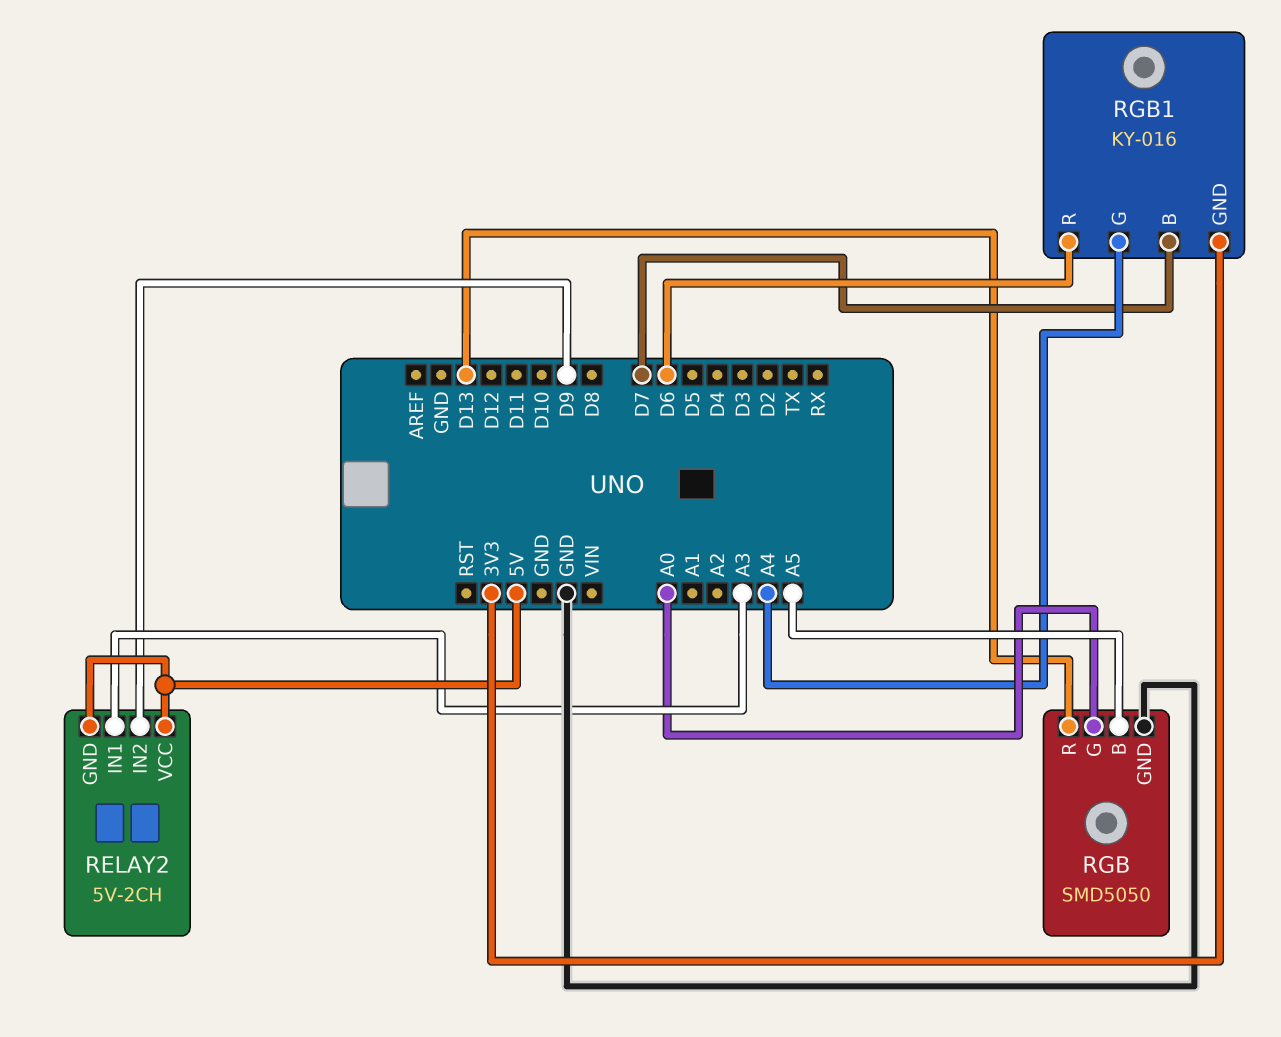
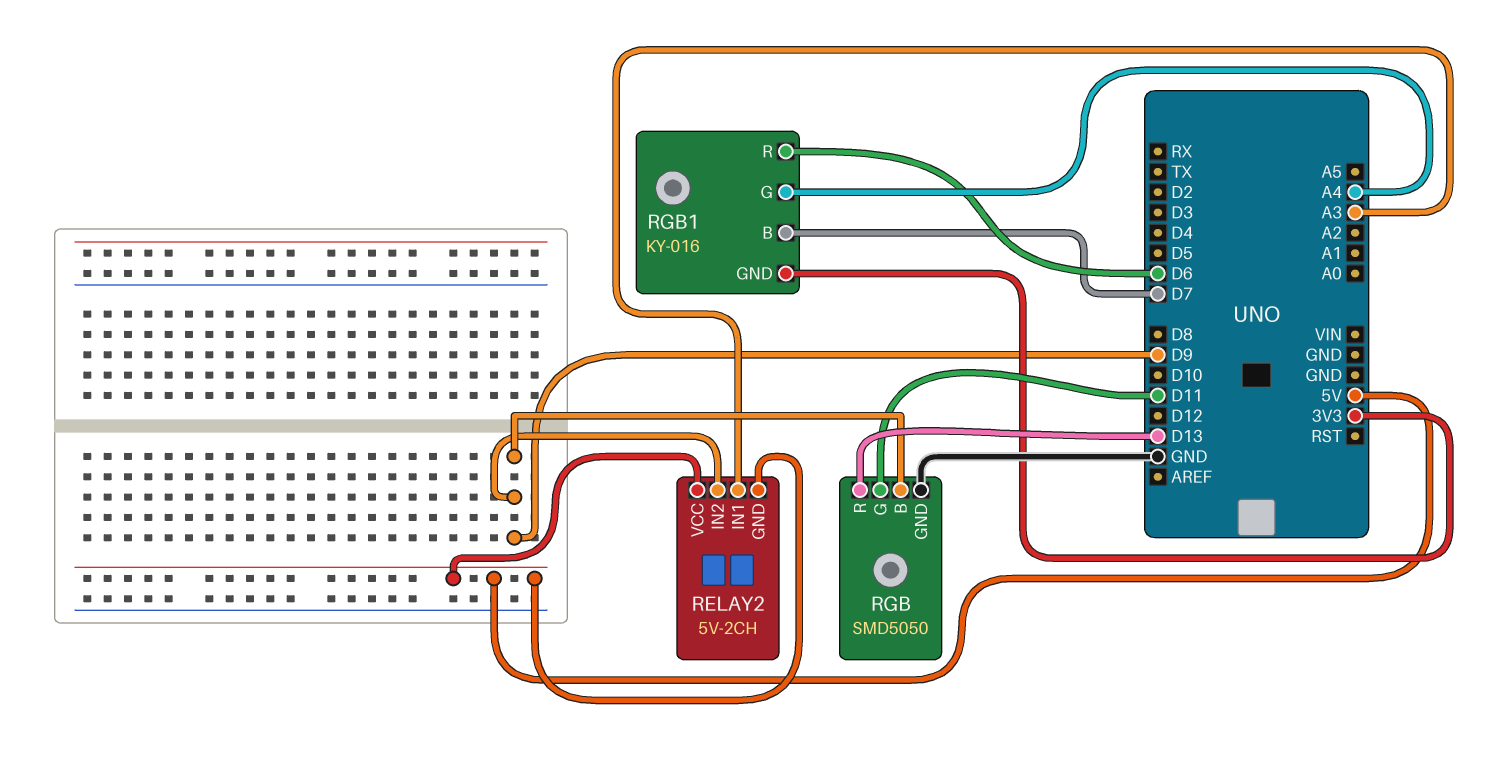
RGB pin B: A5 -> D9
RGB pin G: A0 -> D11

